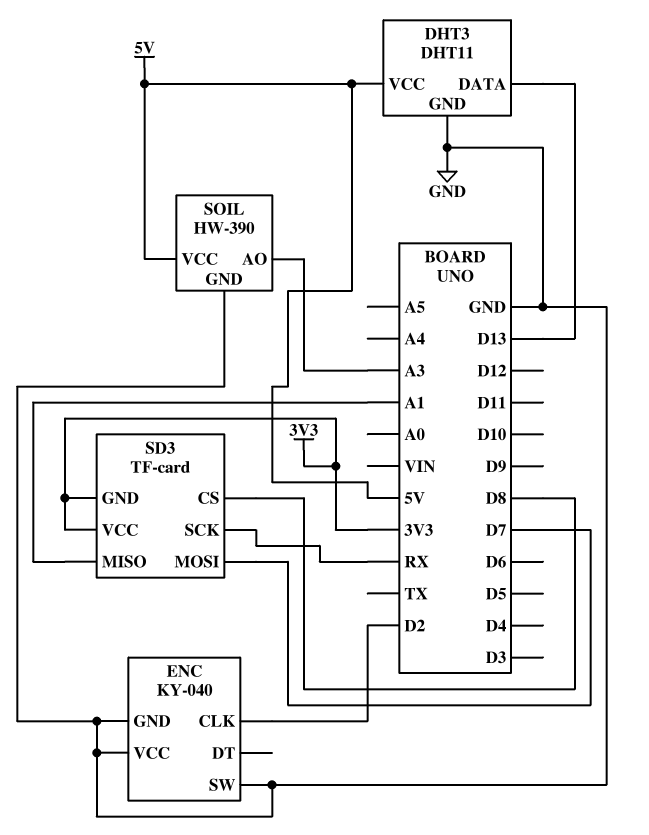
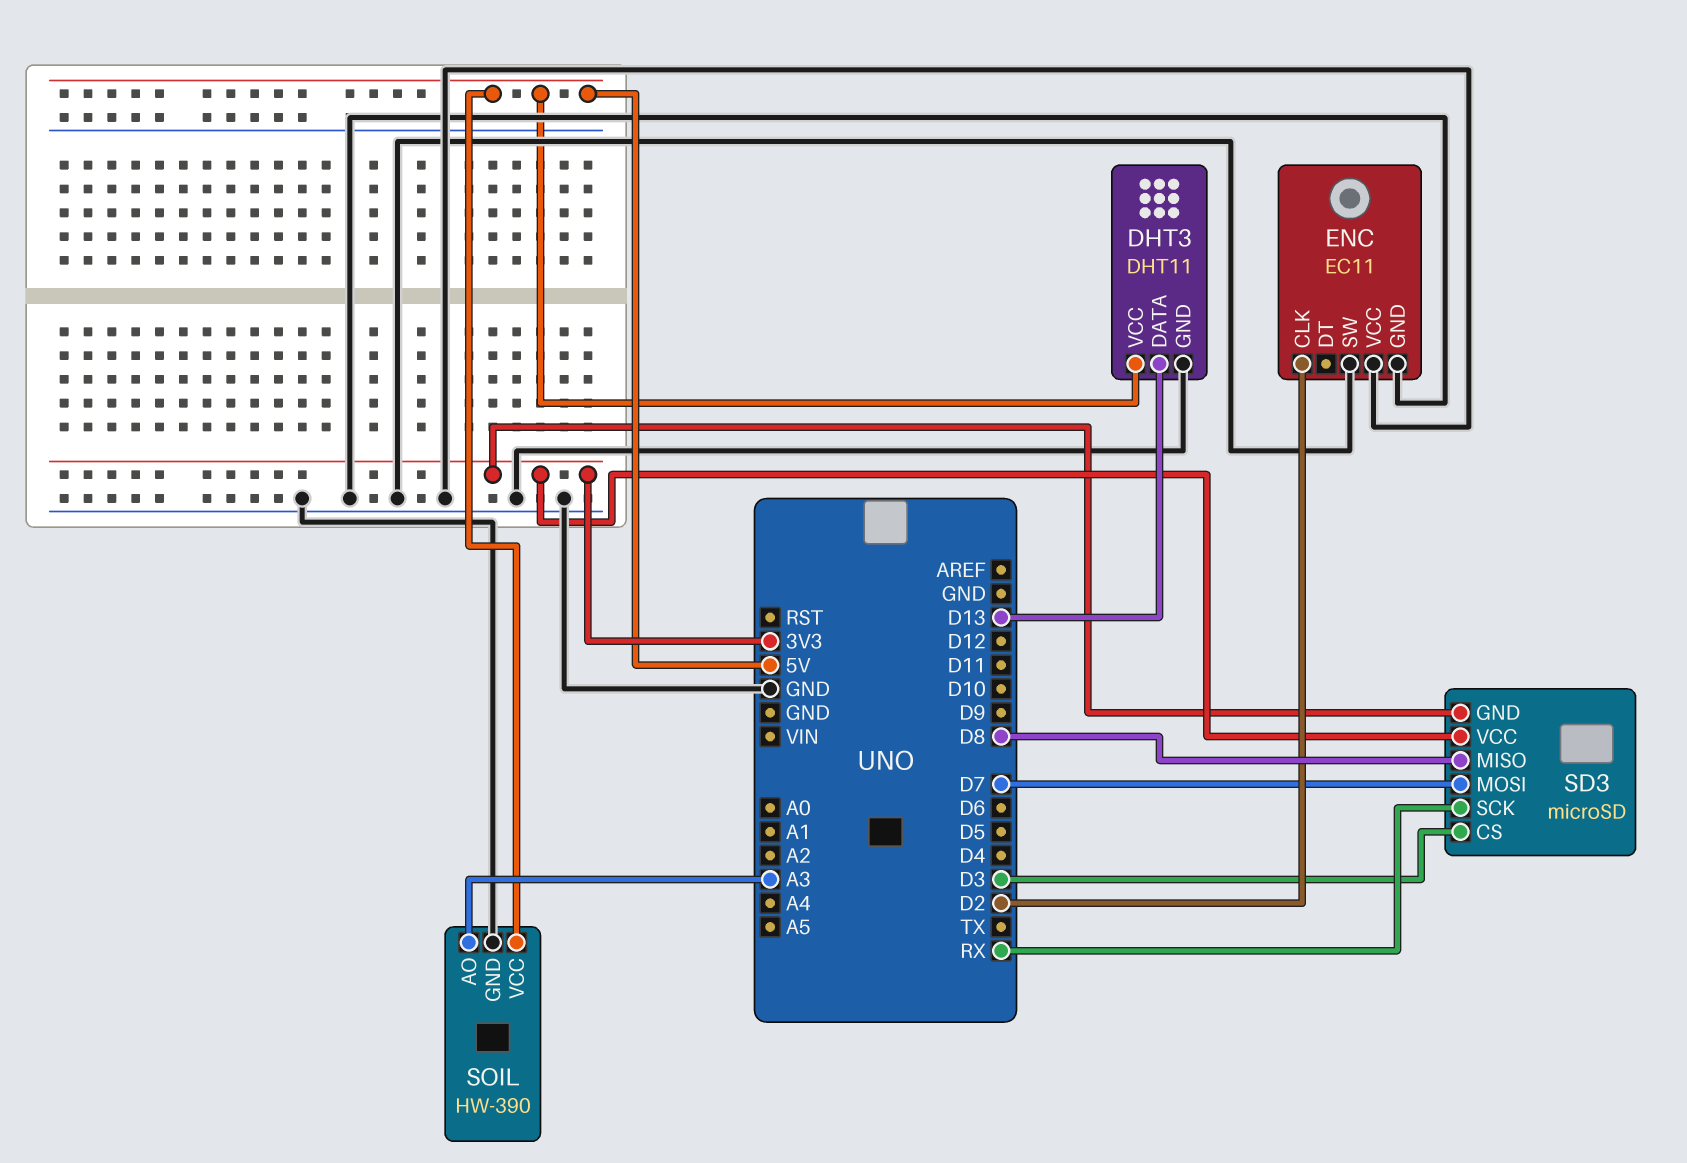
ENC: KY-040 -> EC11
SD3: TF-card -> microSD
SD3 pin CS: D8 -> D3
SD3 pin MISO: A1 -> D8

